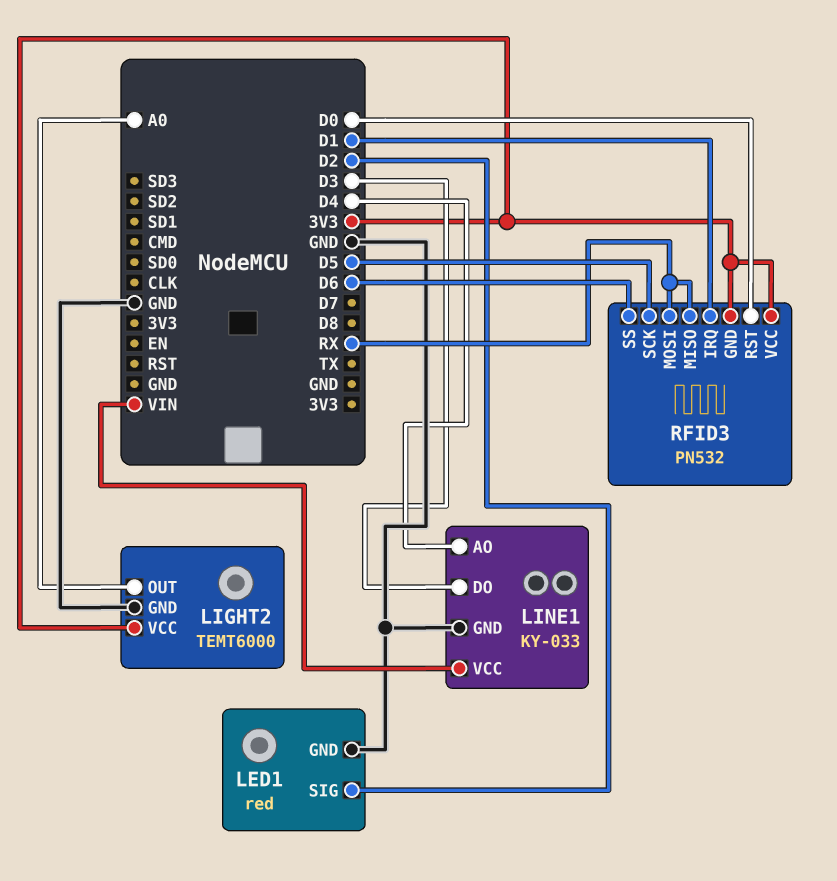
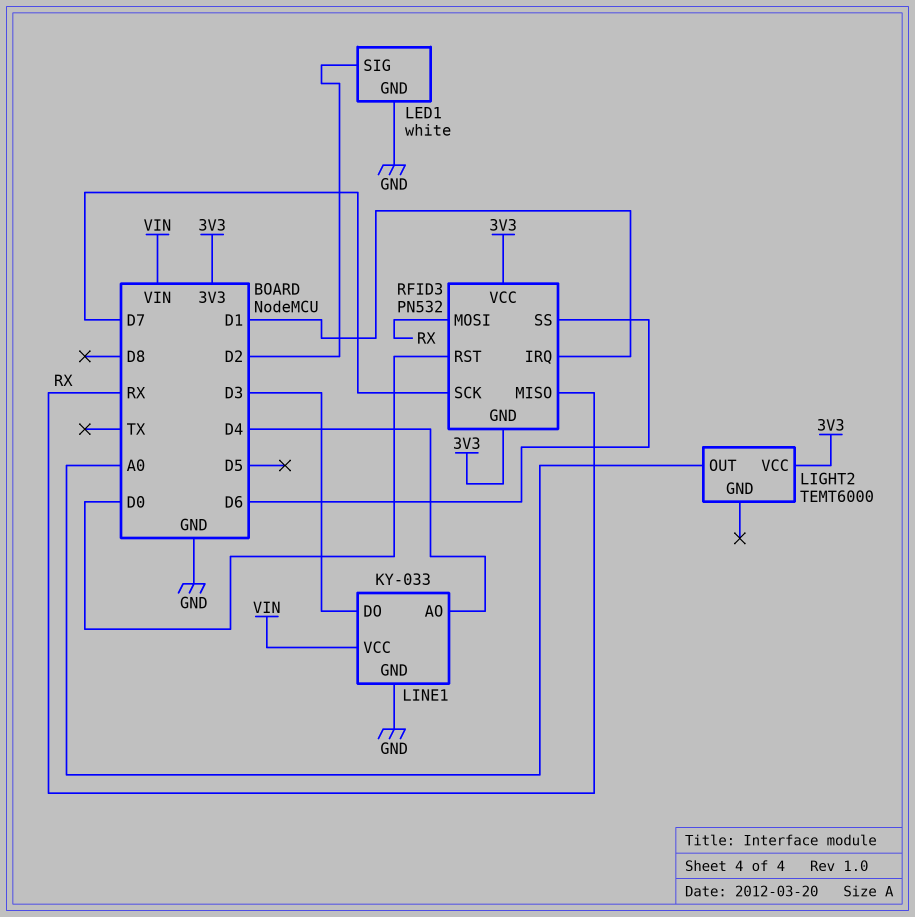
LED1: red -> white
LIGHT2 pin GND: GND -> none
RFID3 pin SCK: D5 -> D7

